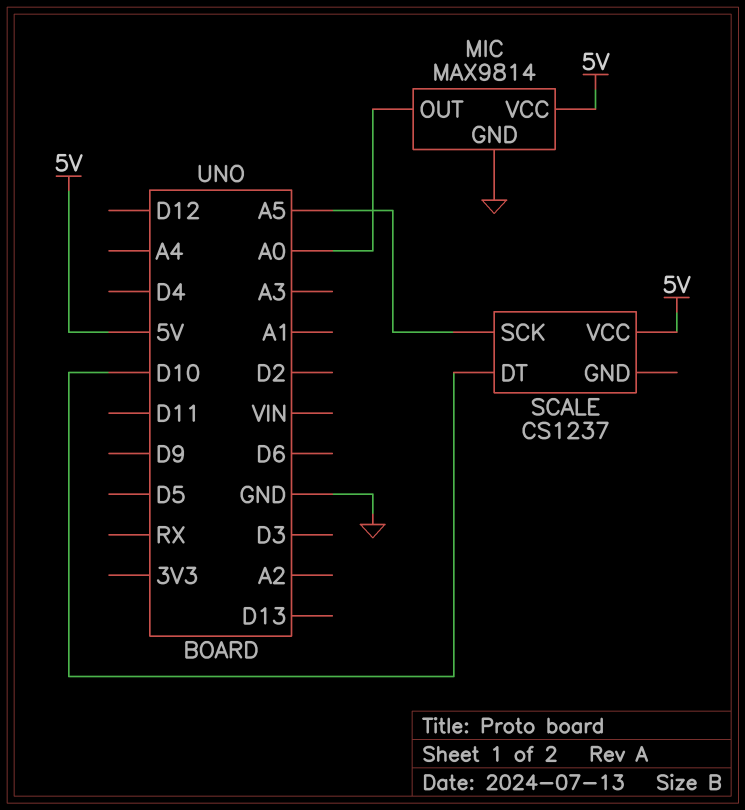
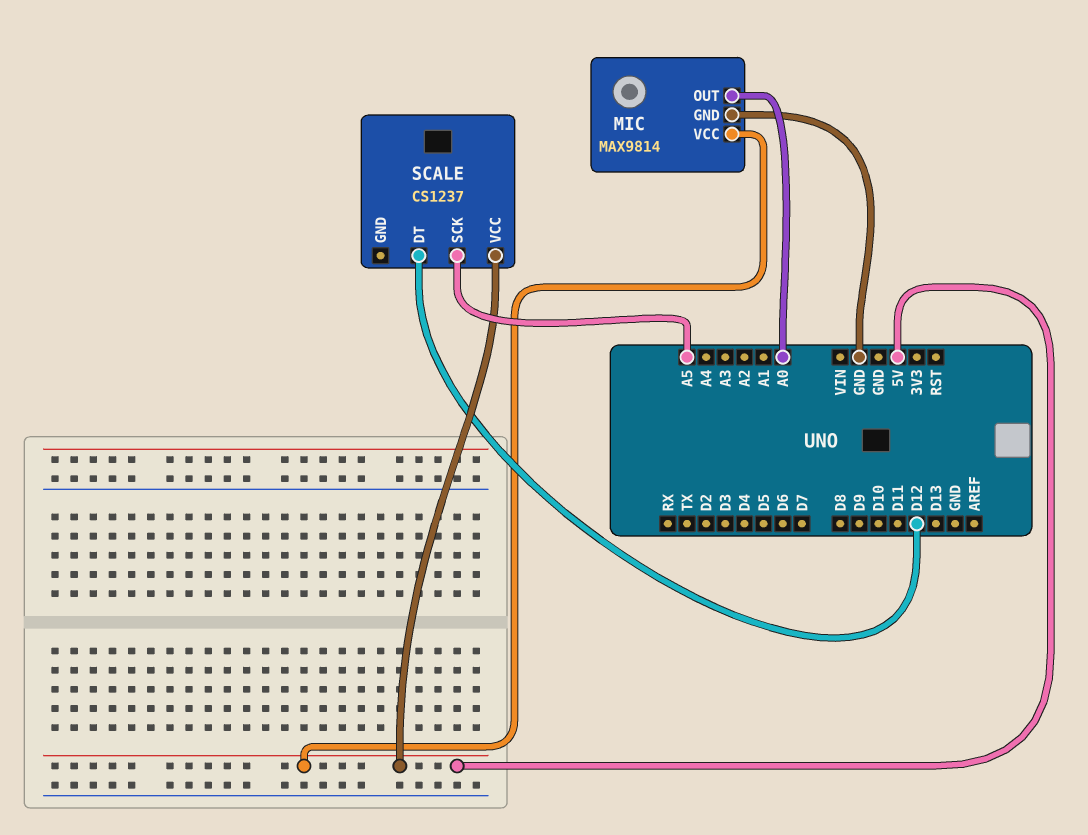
SCALE pin DT: D10 -> D12

